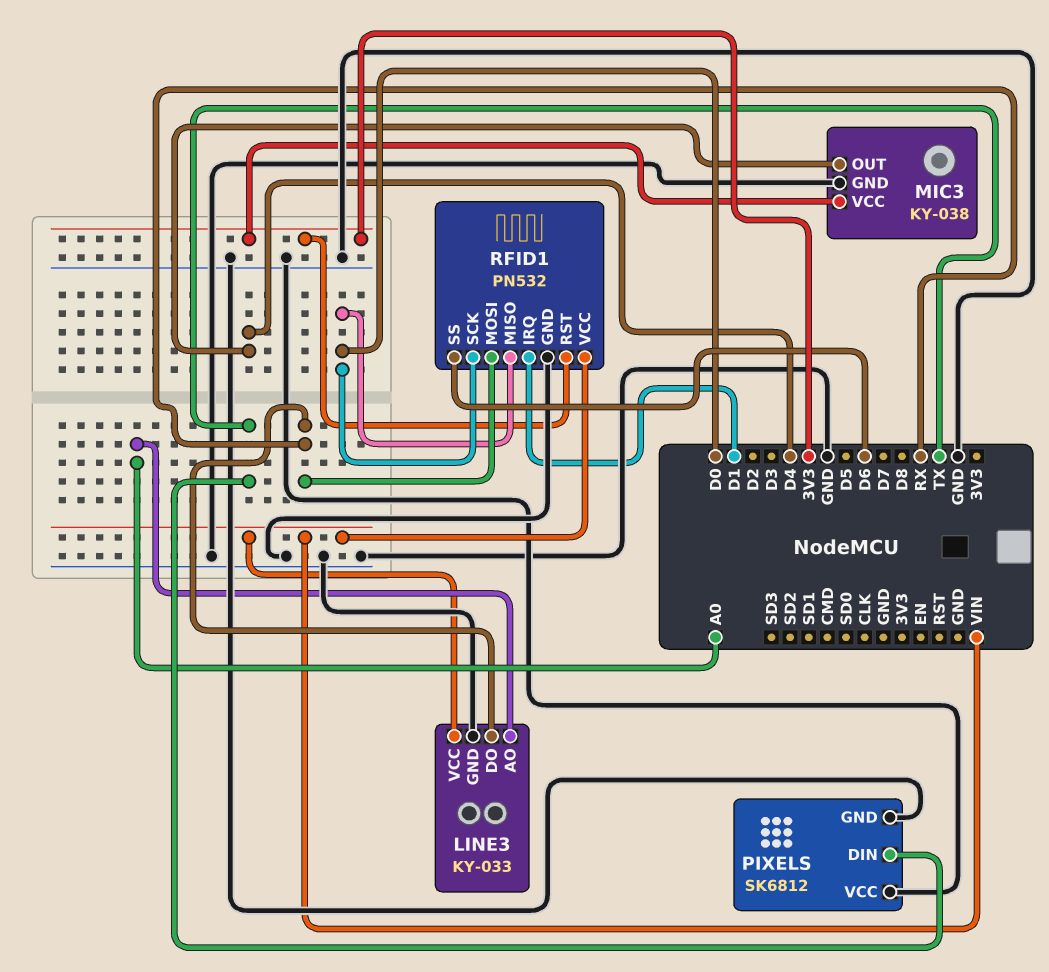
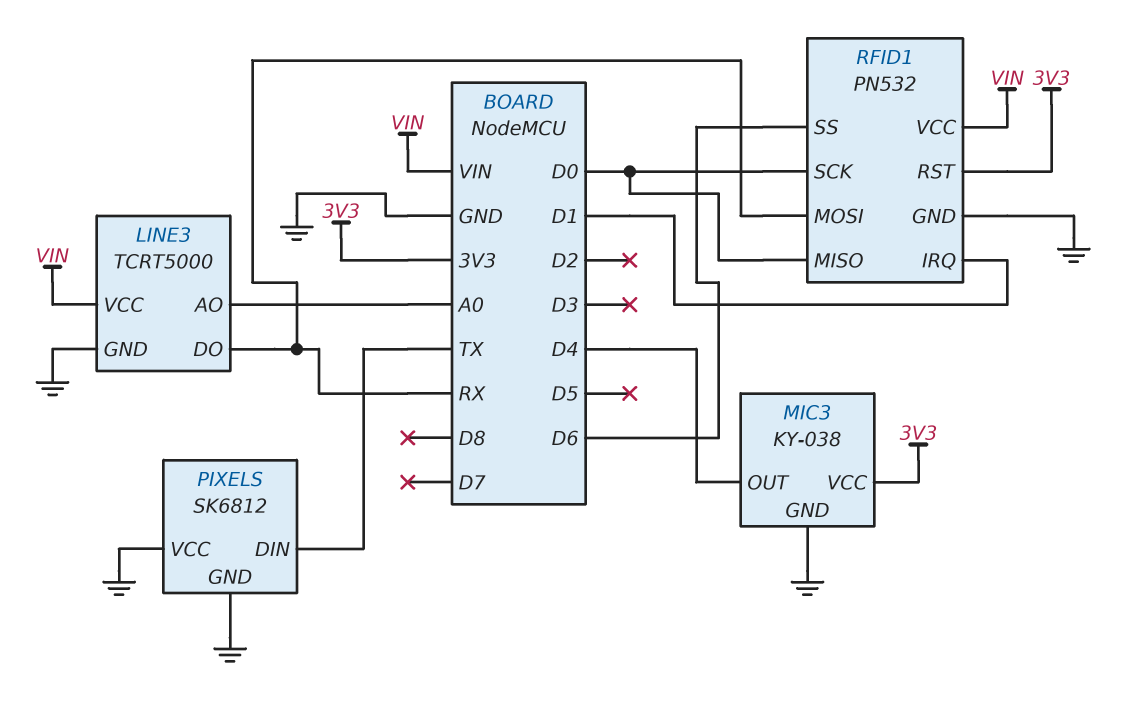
LINE3: KY-033 -> TCRT5000

